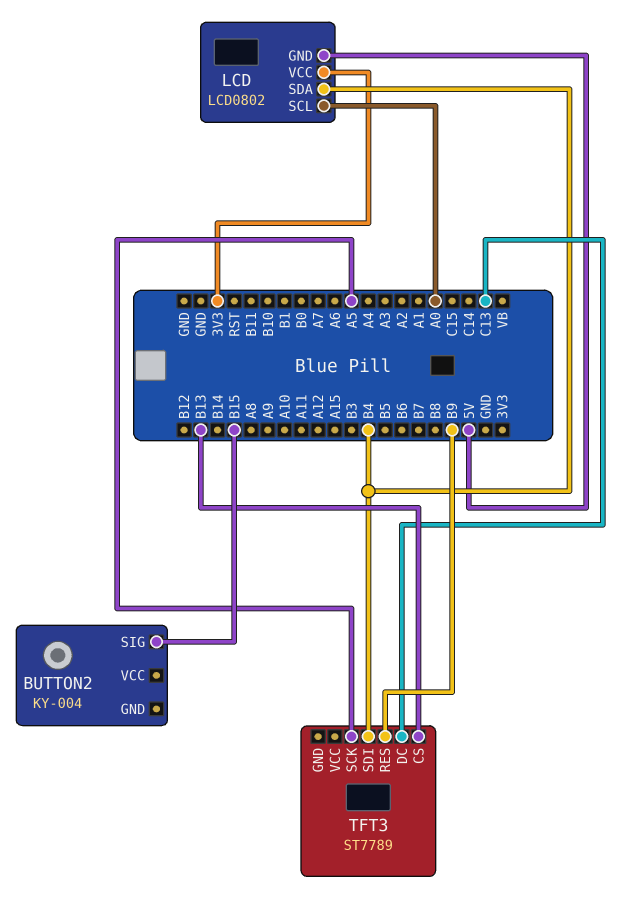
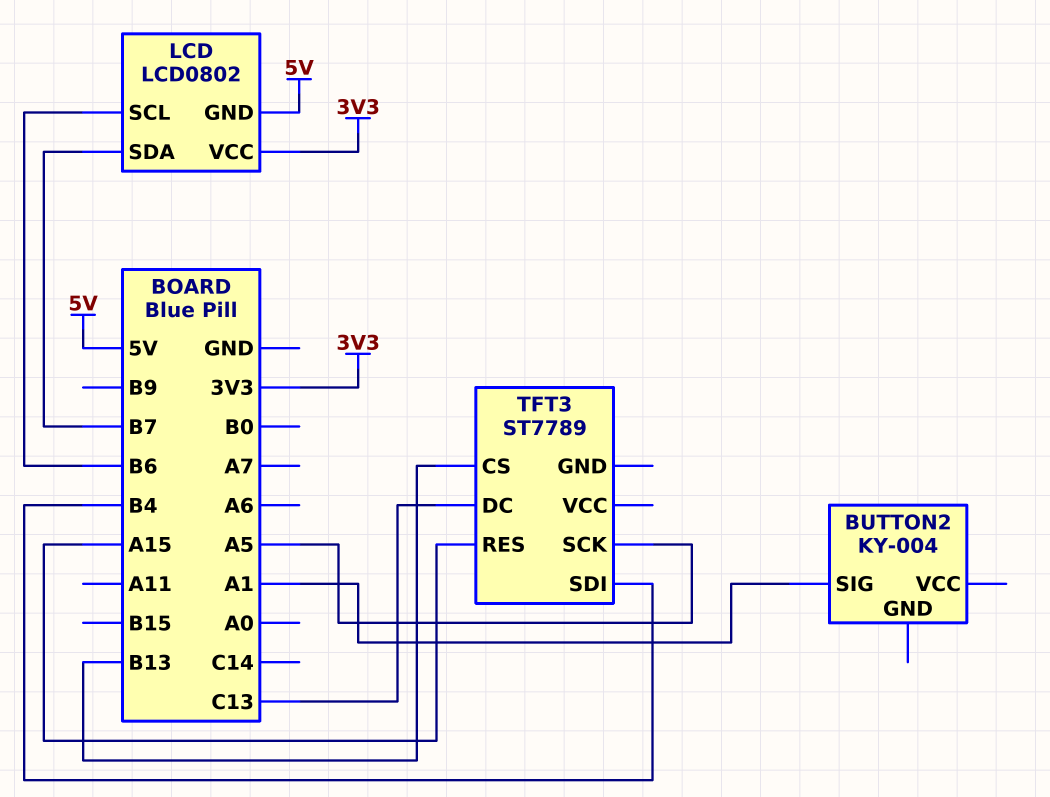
BUTTON2 pin SIG: B15 -> A1
LCD pin SCL: A0 -> B6
LCD pin SDA: B4 -> B7
TFT3 pin RES: B9 -> A15

